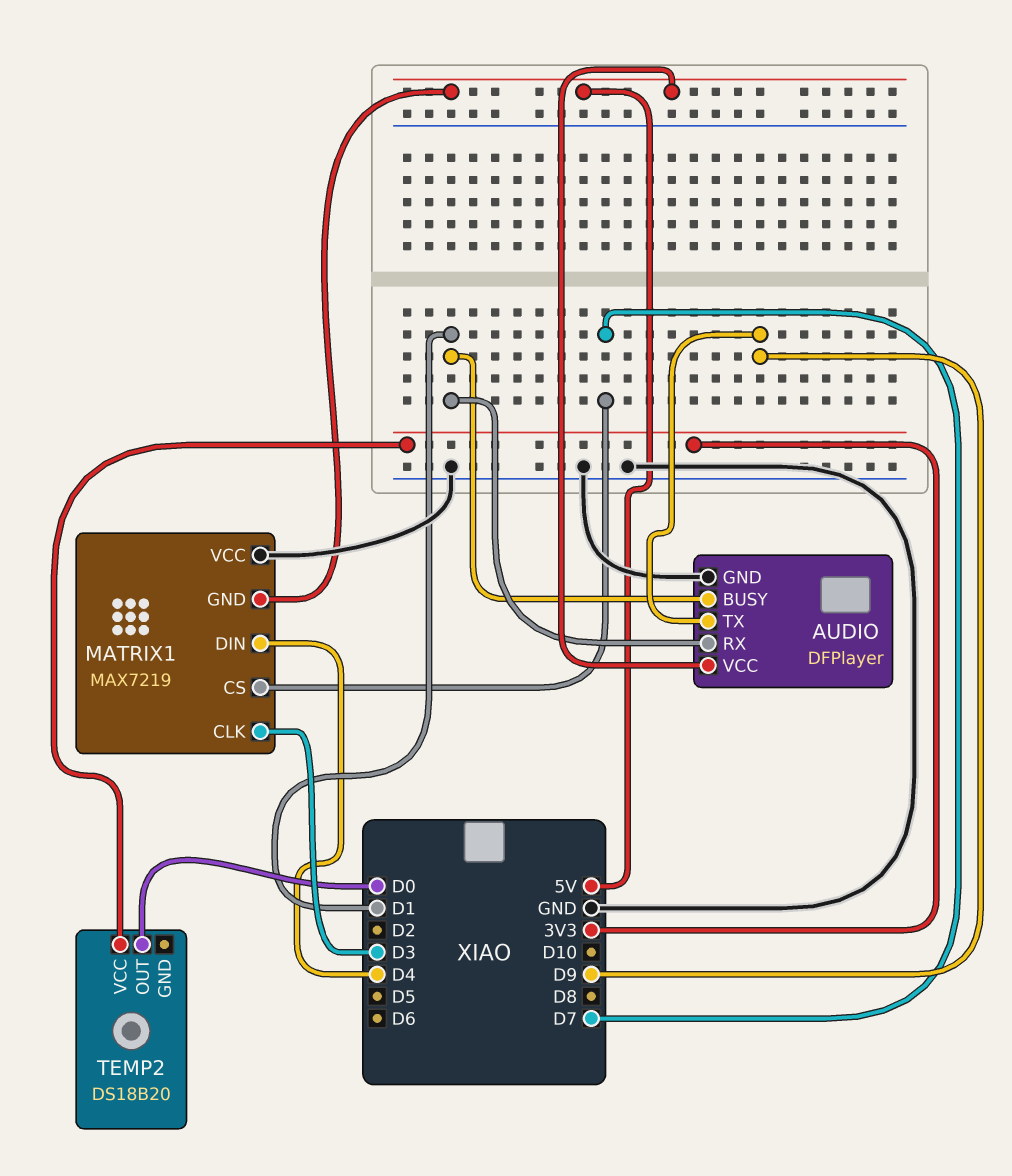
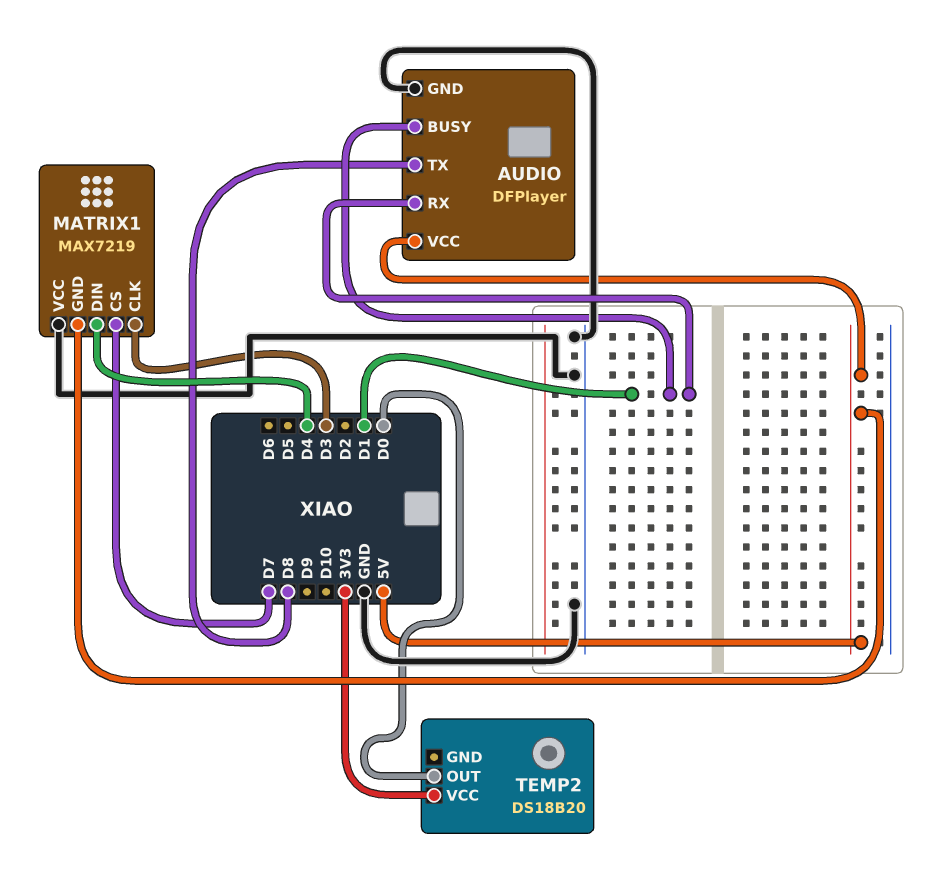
AUDIO pin TX: D9 -> D8

